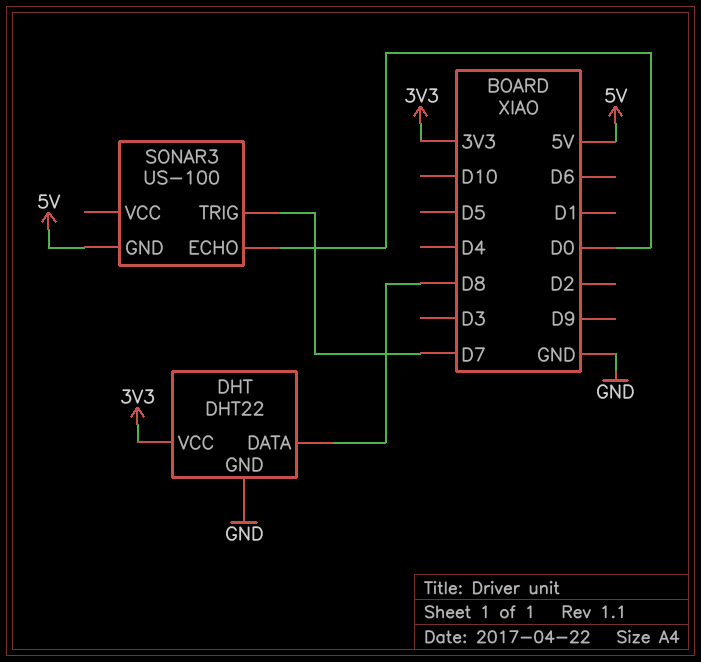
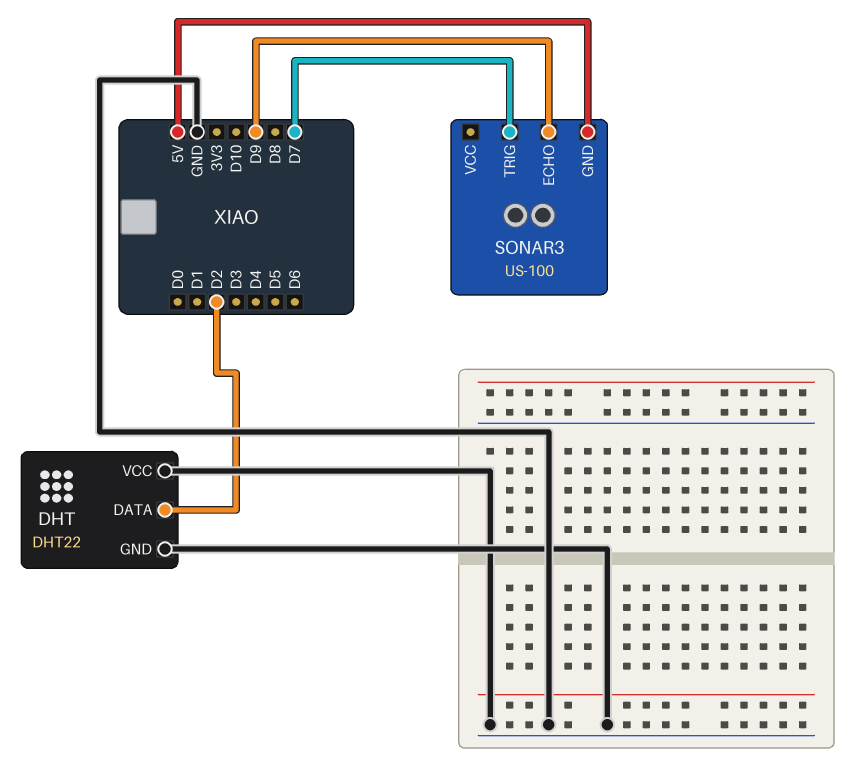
DHT pin DATA: D8 -> D2
DHT pin VCC: 3V3 -> GND
SONAR3 pin ECHO: D0 -> D9

